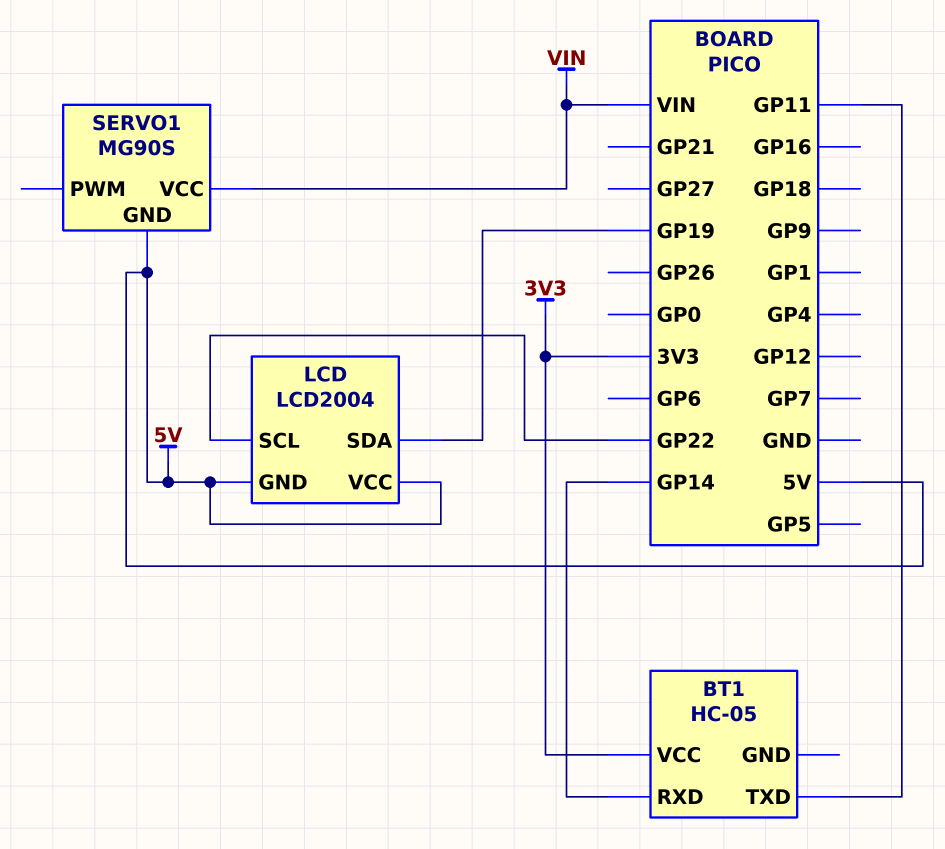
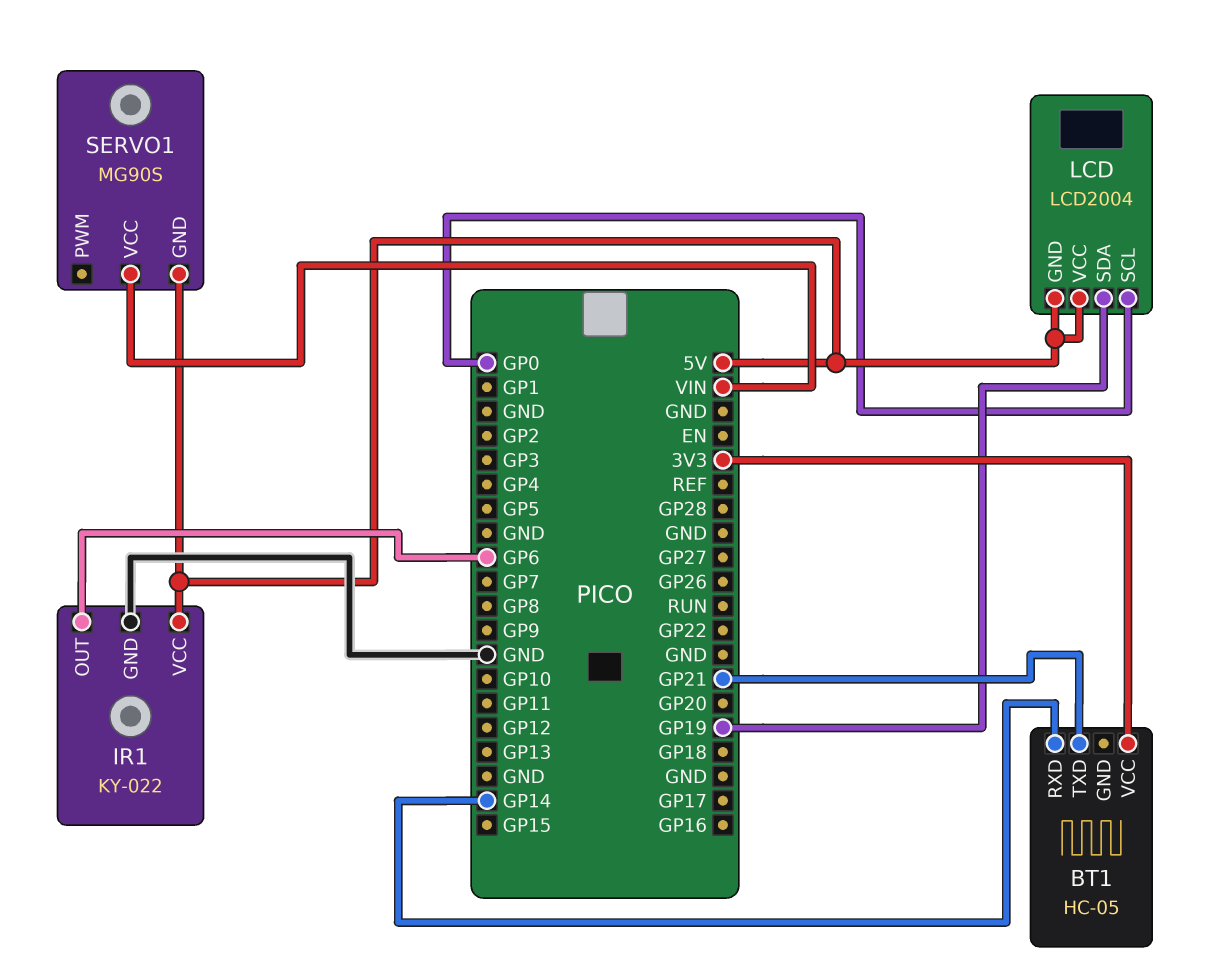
BT1 pin TXD: GP11 -> GP21
IR1: none -> KY-022
IR1 pin GND: none -> GND
IR1 pin OUT: none -> GP6
IR1 pin VCC: none -> 5V
LCD pin SCL: GP22 -> GP0

